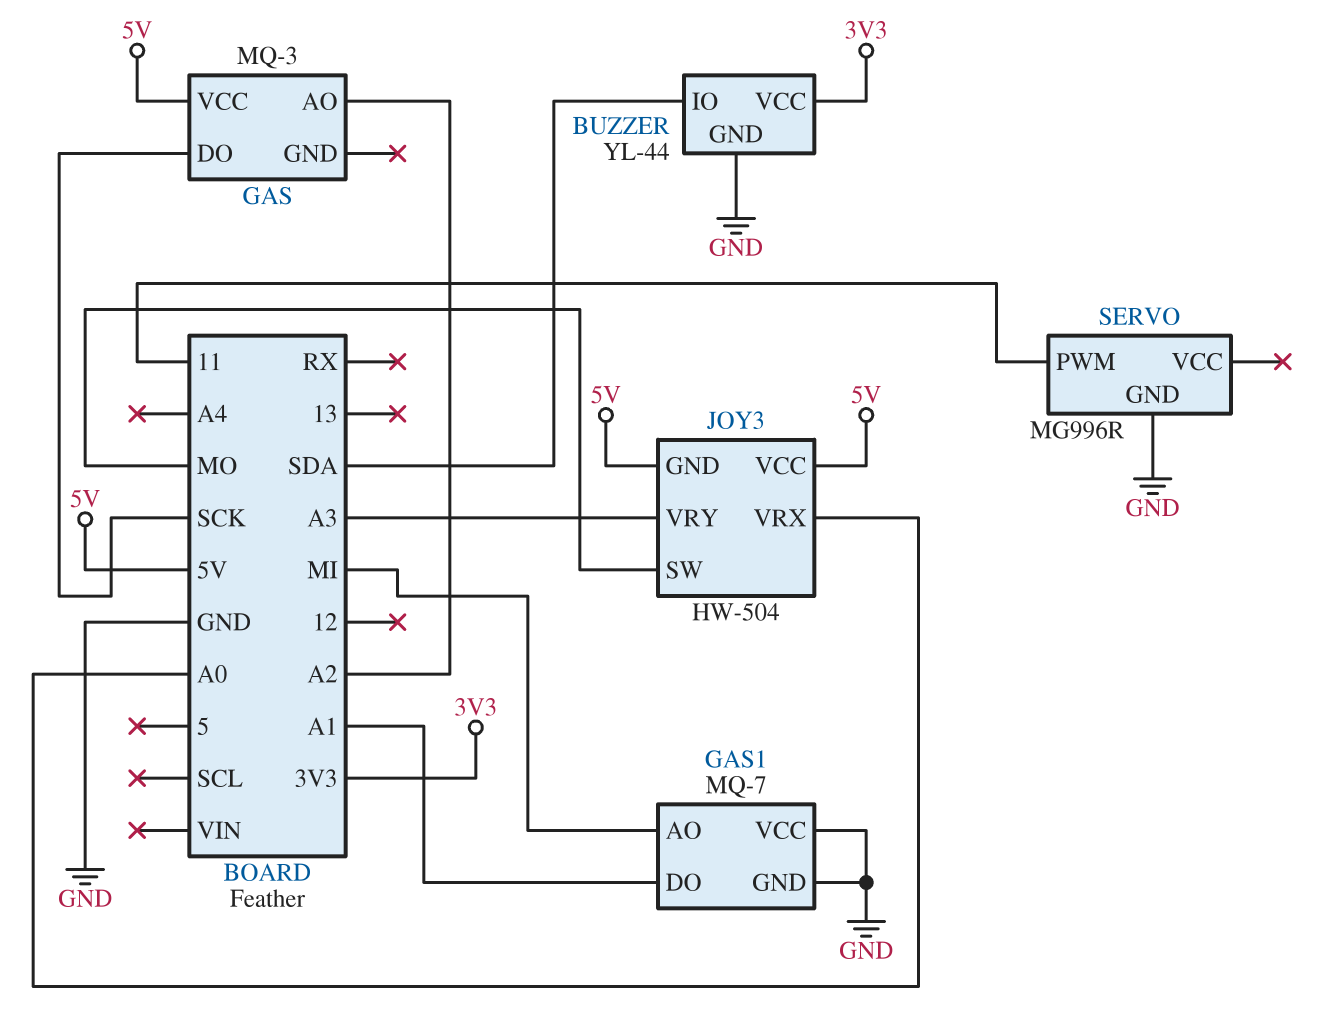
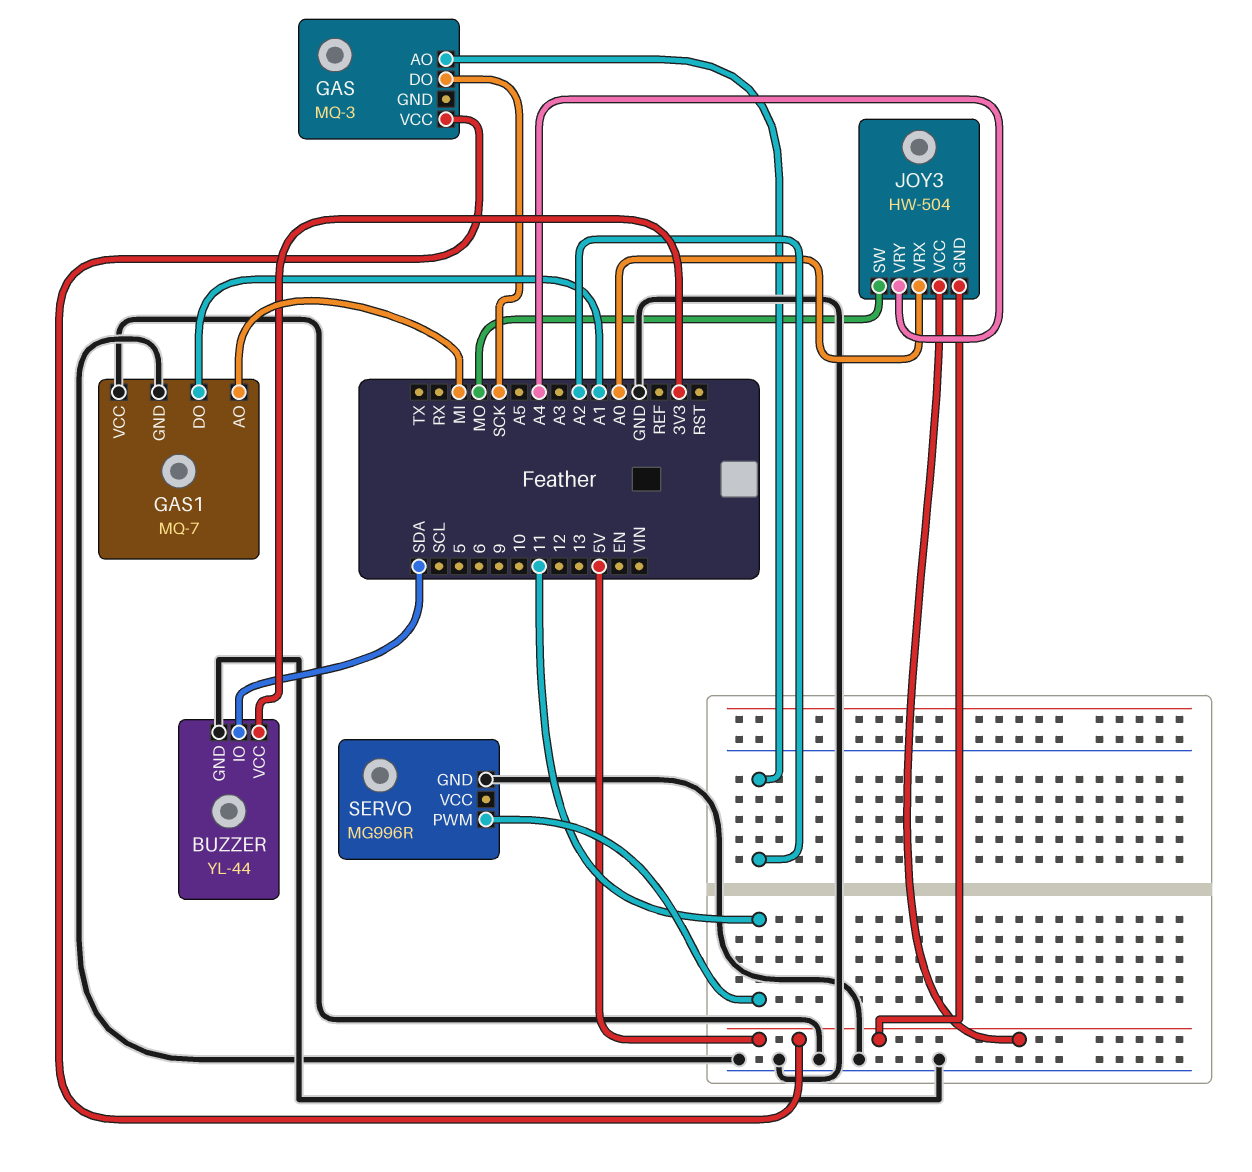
JOY3 pin VRY: A3 -> A4

